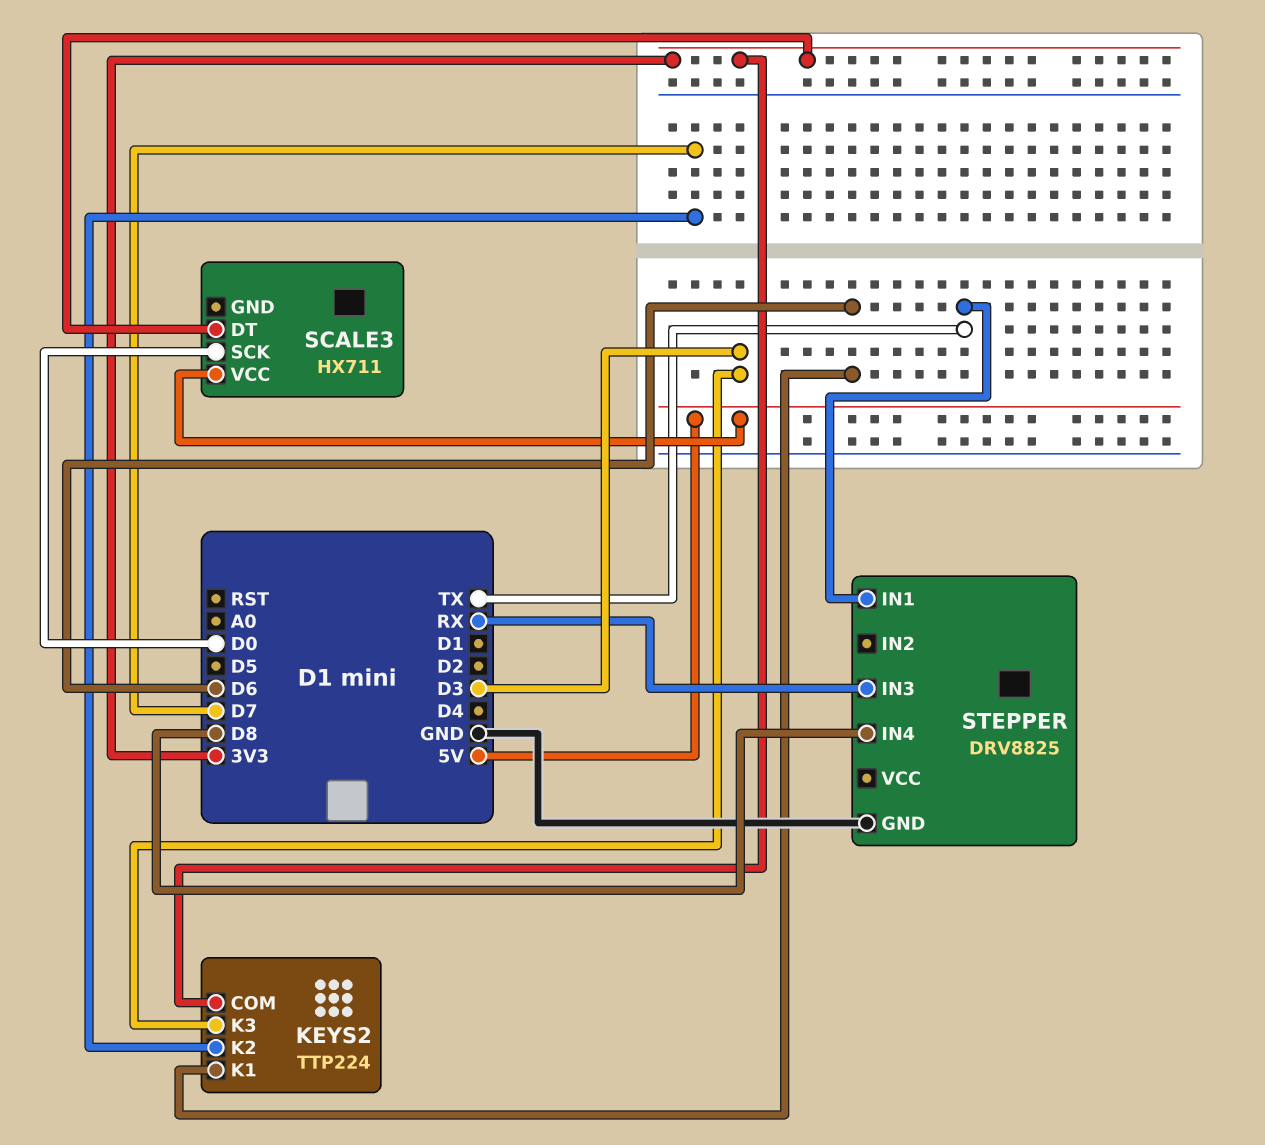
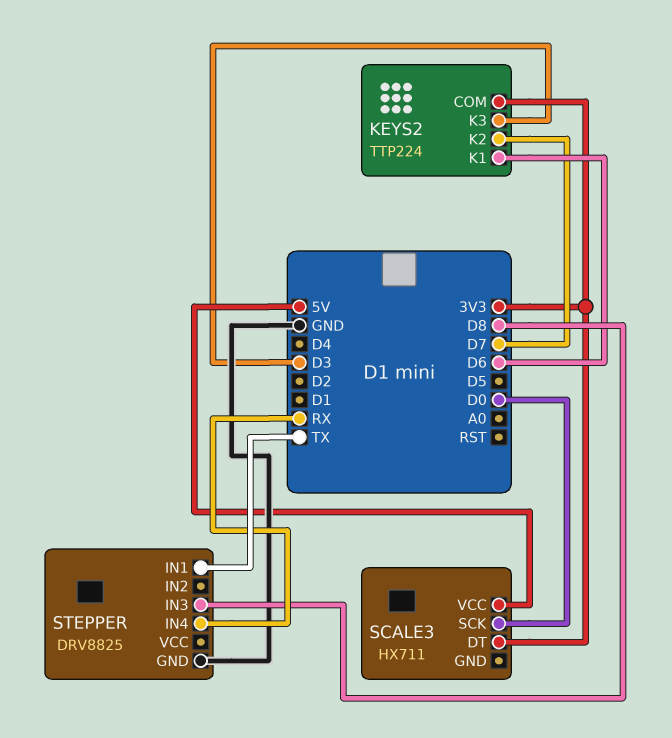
STEPPER pin IN3: RX -> D8
STEPPER pin IN4: D8 -> RX

